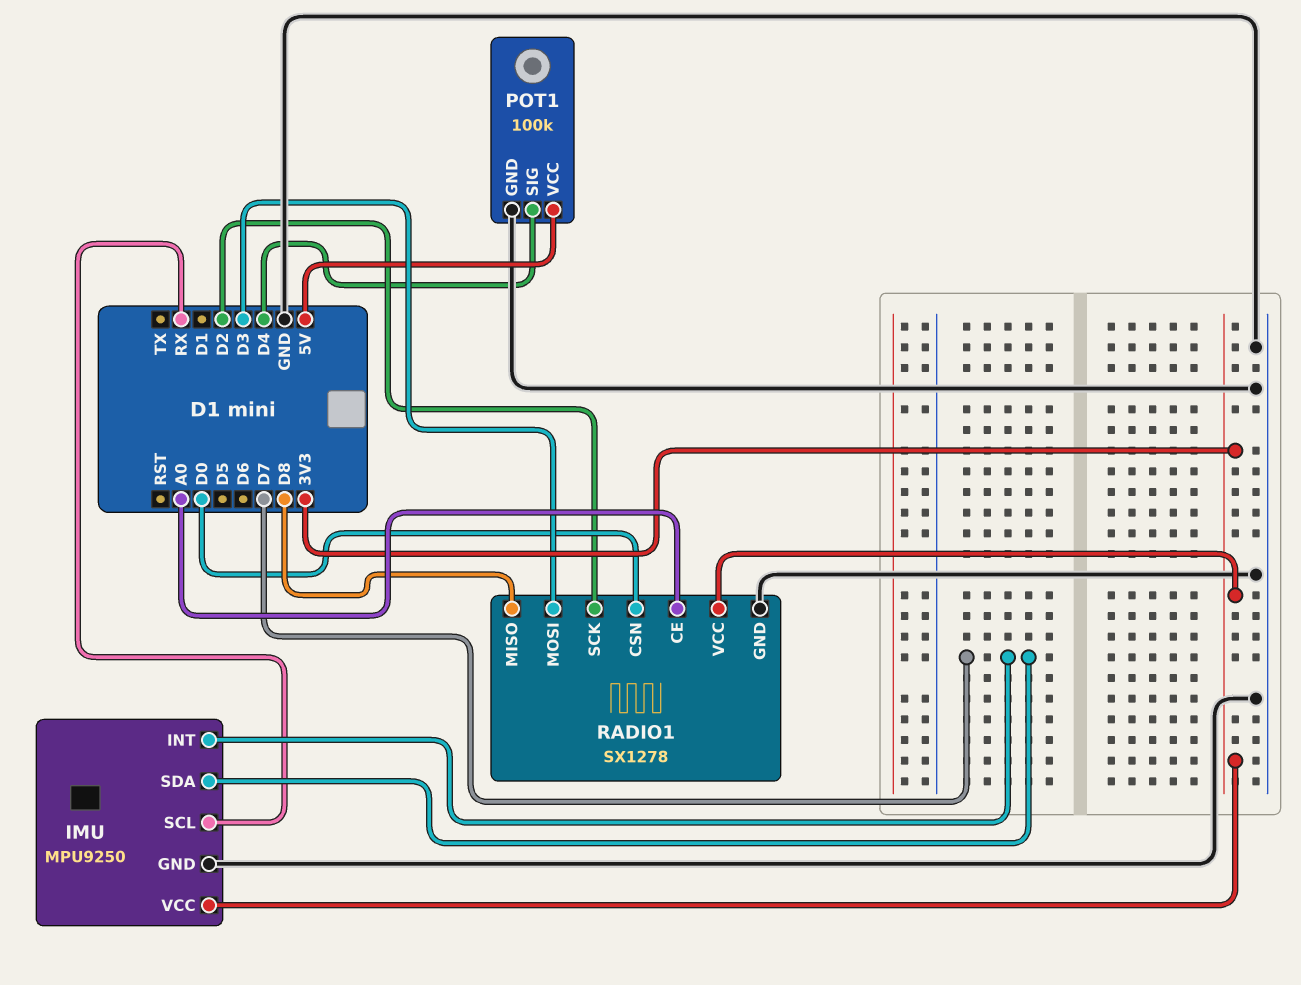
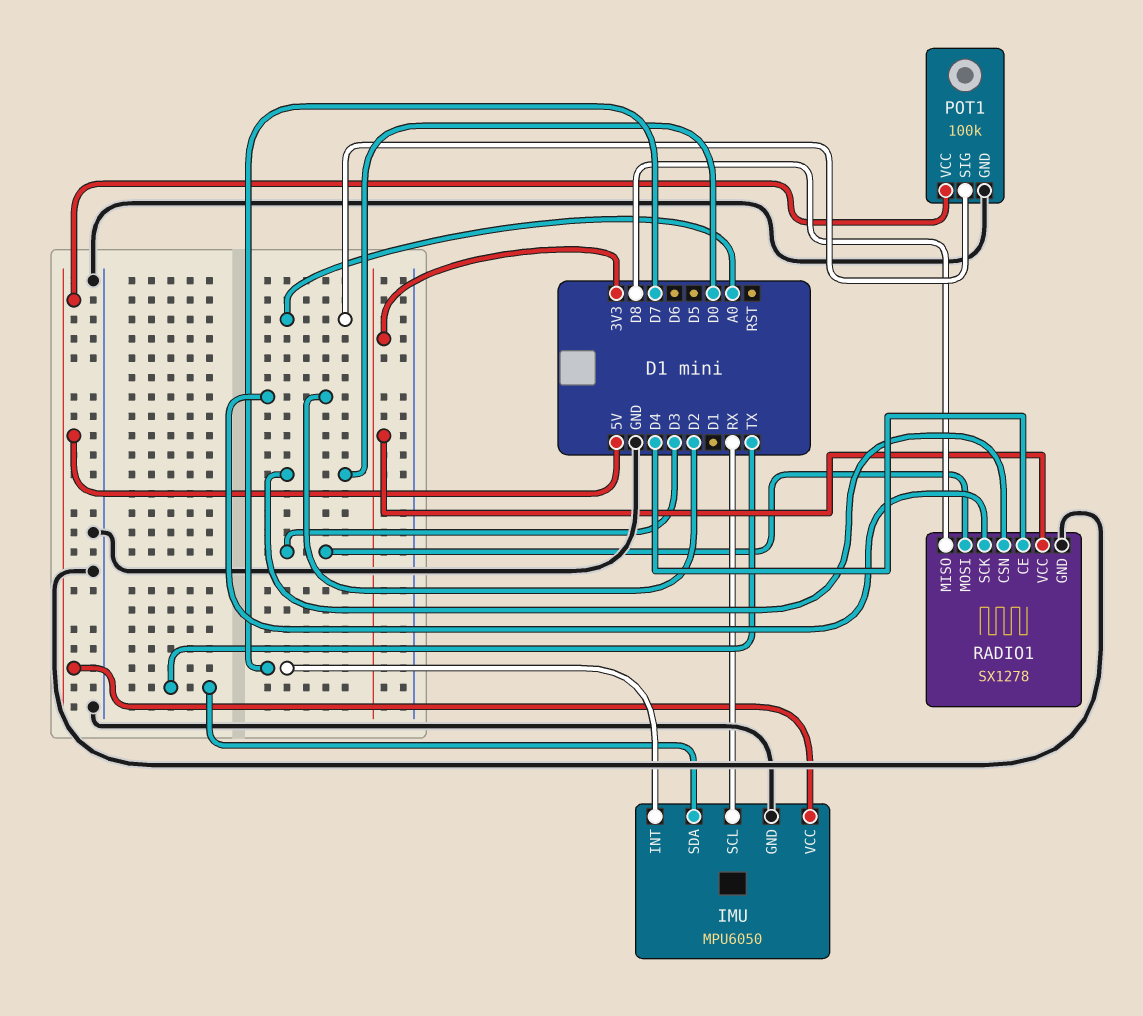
IMU: MPU9250 -> MPU6050
IMU pin SDA: D7 -> TX
IMU pin VCC: 3V3 -> 5V
POT1 pin SIG: D4 -> A0
RADIO1 pin CE: A0 -> D4

